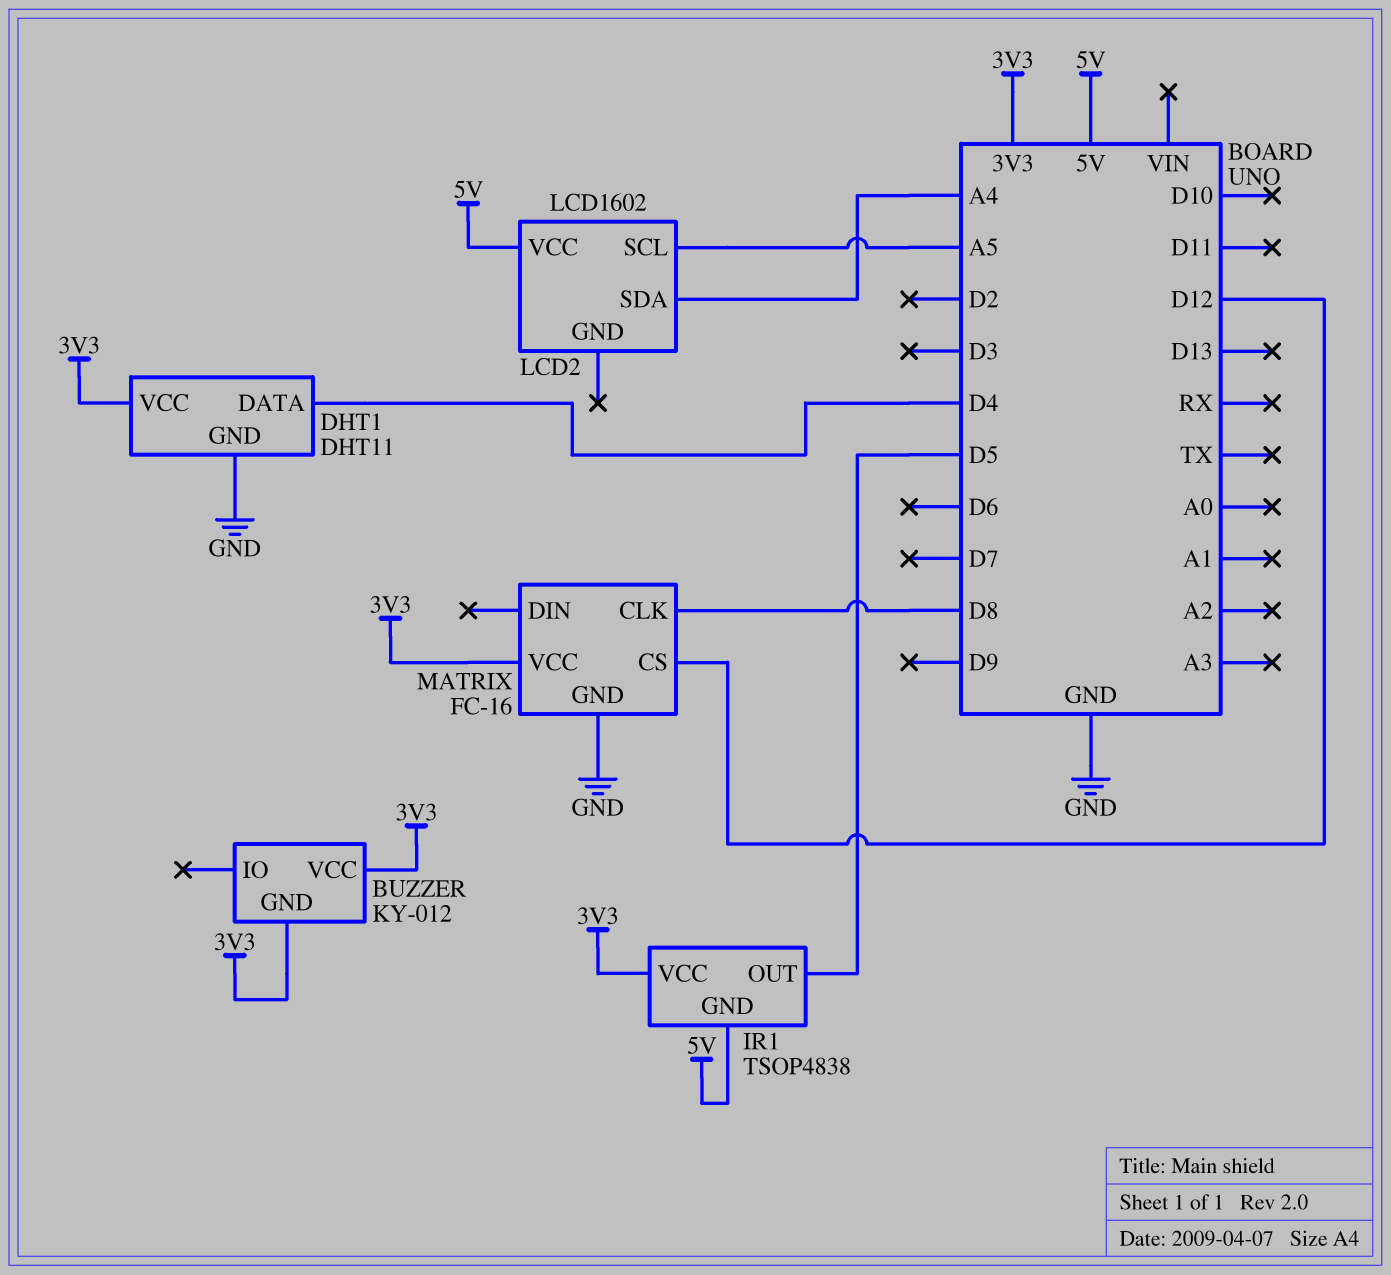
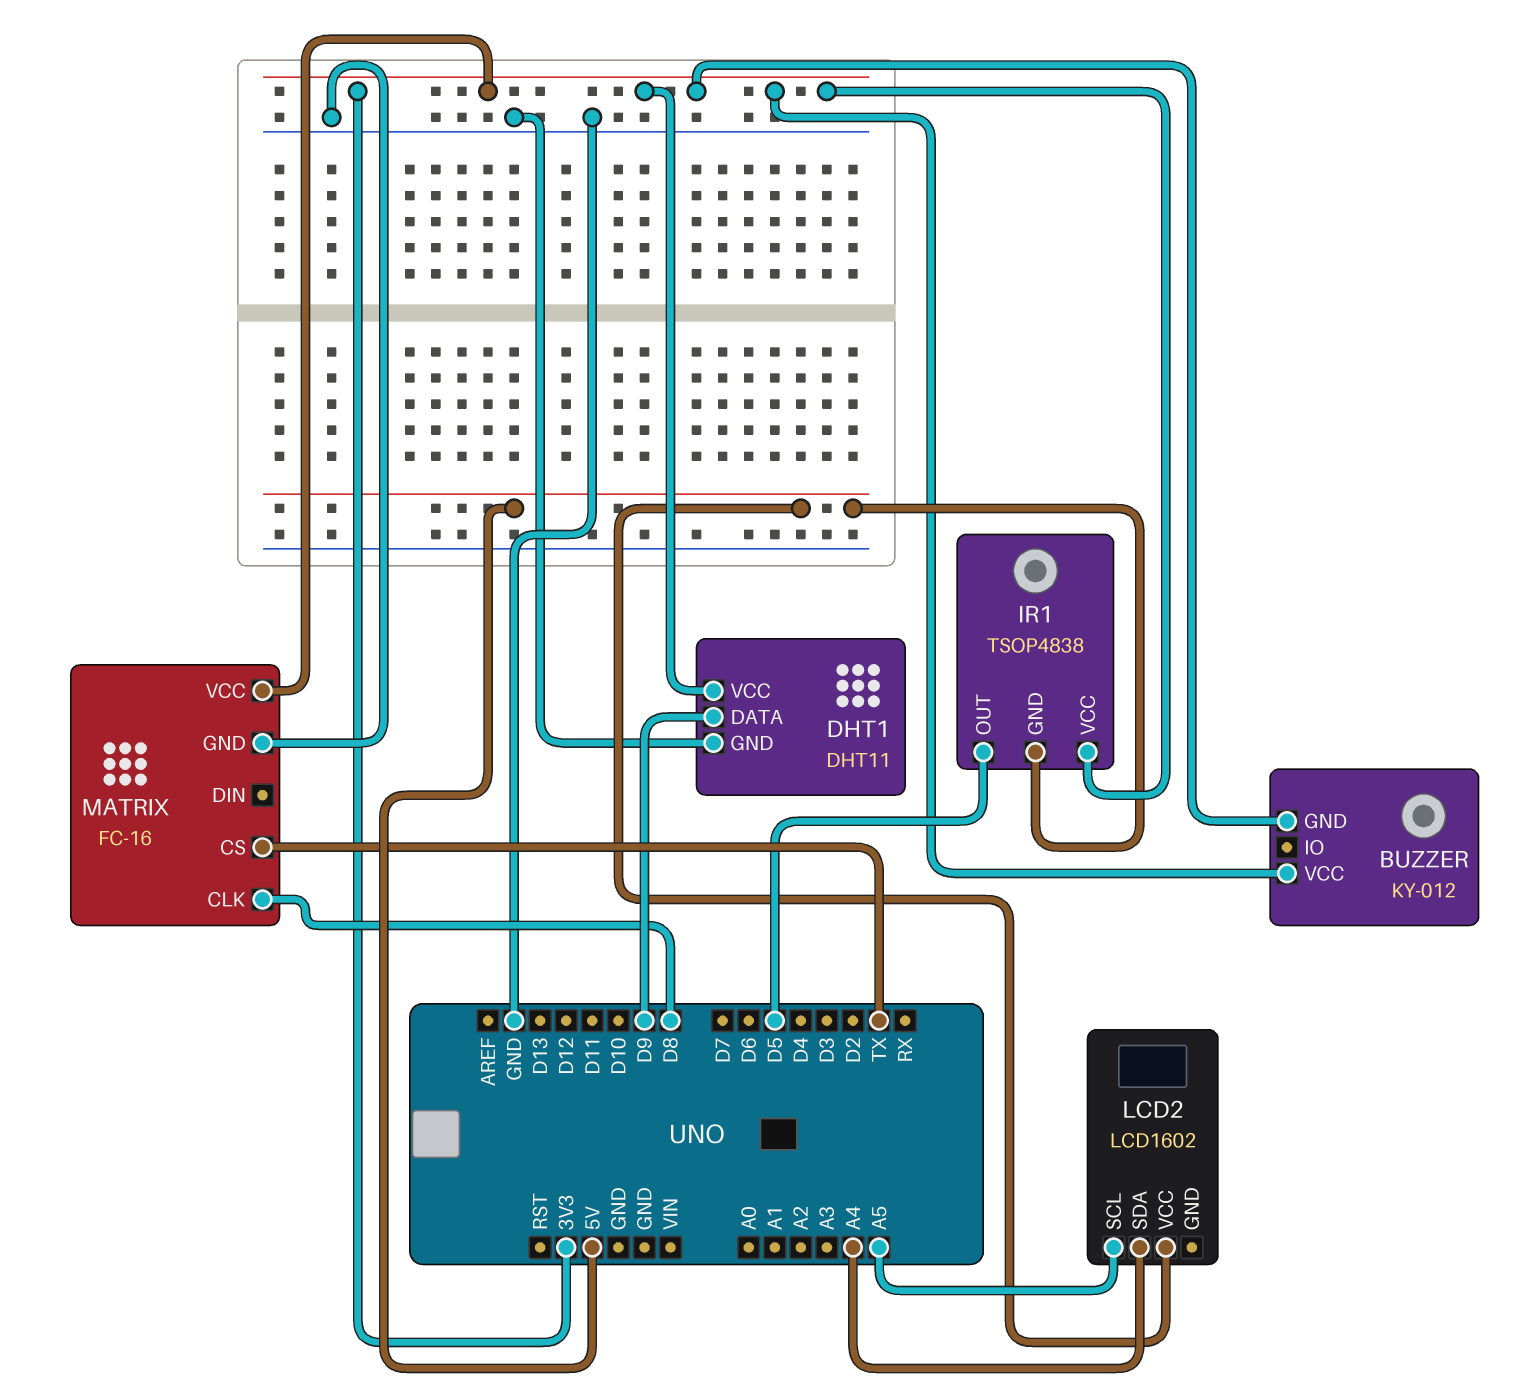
DHT1 pin DATA: D4 -> D9
MATRIX pin CS: D12 -> TX

